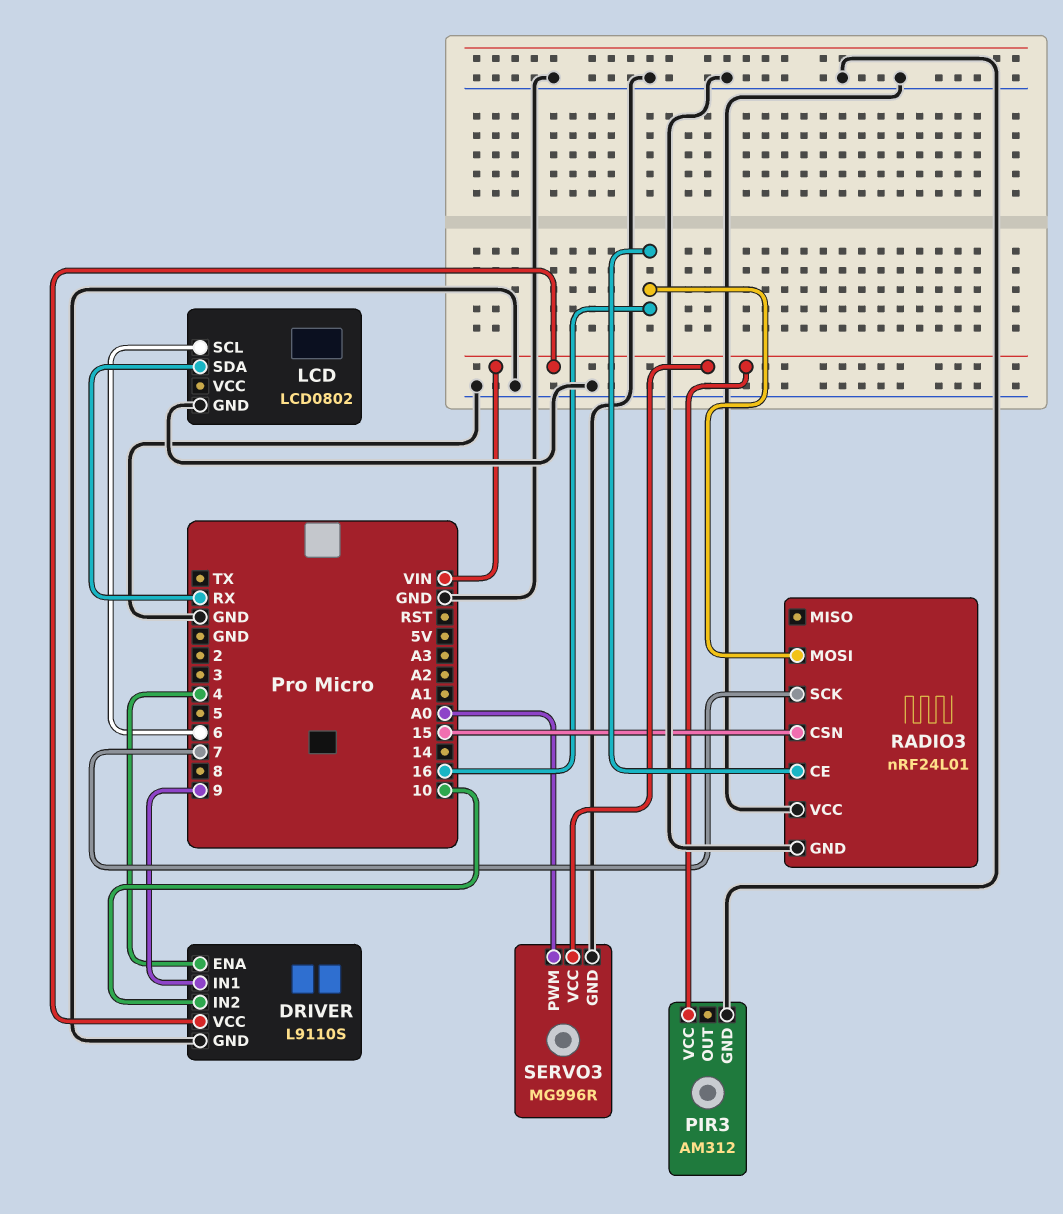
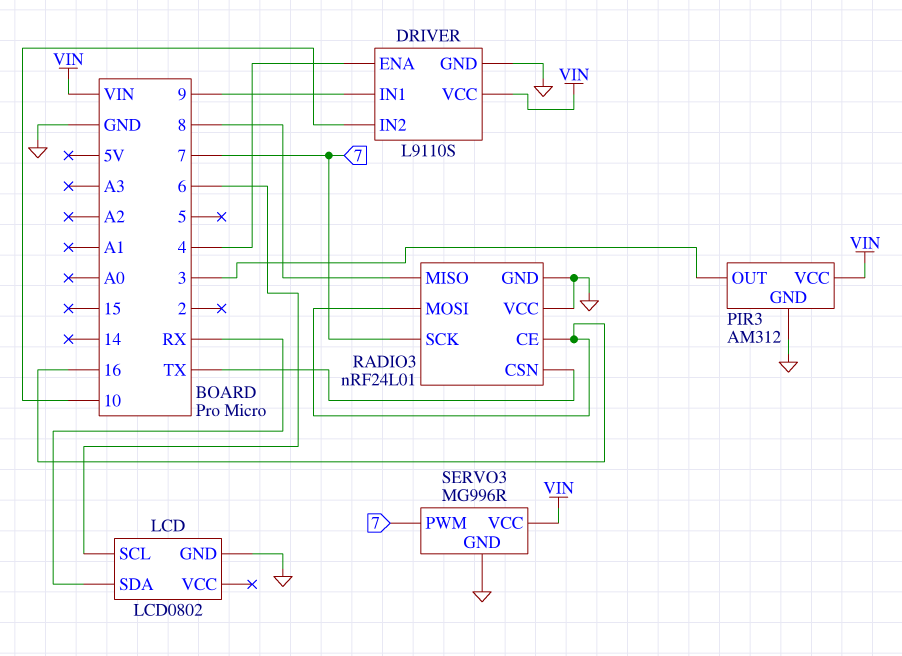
PIR3 pin OUT: none -> 3
RADIO3 pin CSN: 15 -> TX
RADIO3 pin MISO: none -> 8
SERVO3 pin PWM: A0 -> 7

